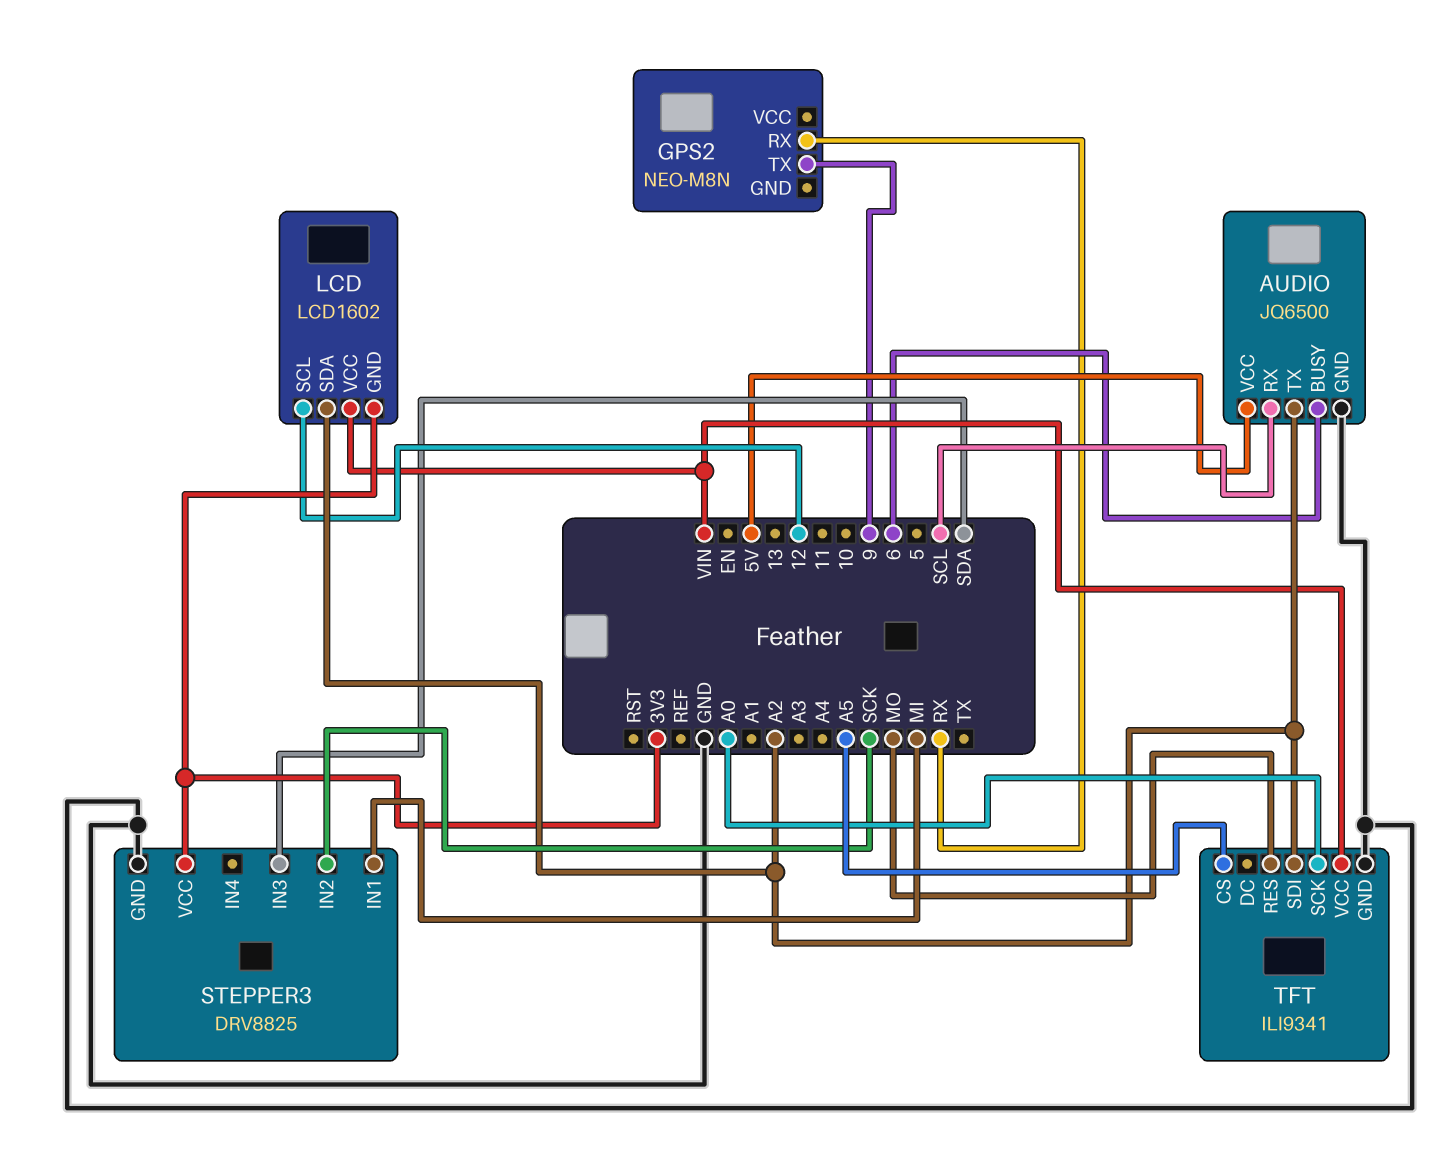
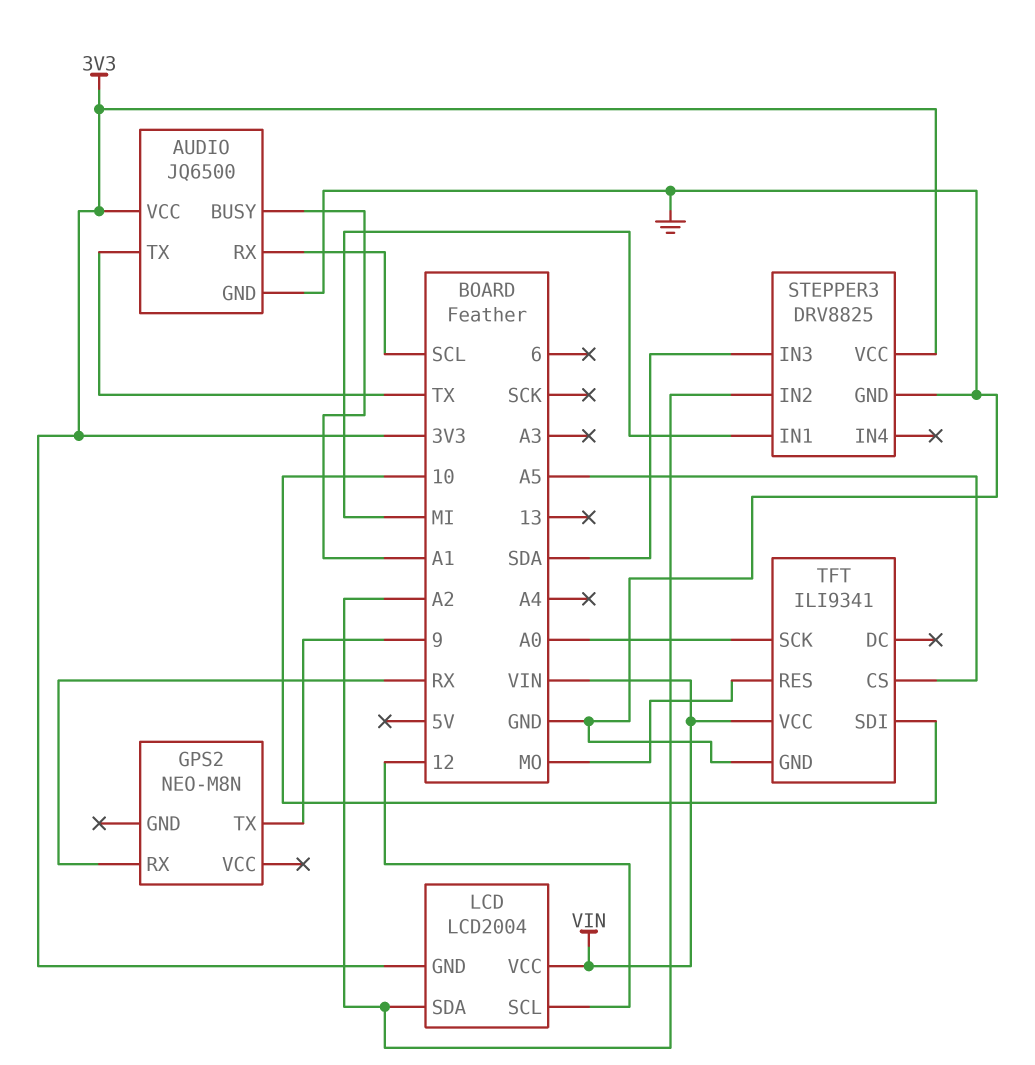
AUDIO pin BUSY: 6 -> A1
AUDIO pin TX: A2 -> TX
AUDIO pin VCC: 5V -> 3V3
LCD: LCD1602 -> LCD2004
STEPPER3 pin IN2: SCK -> A2
TFT pin SDI: A2 -> 10

